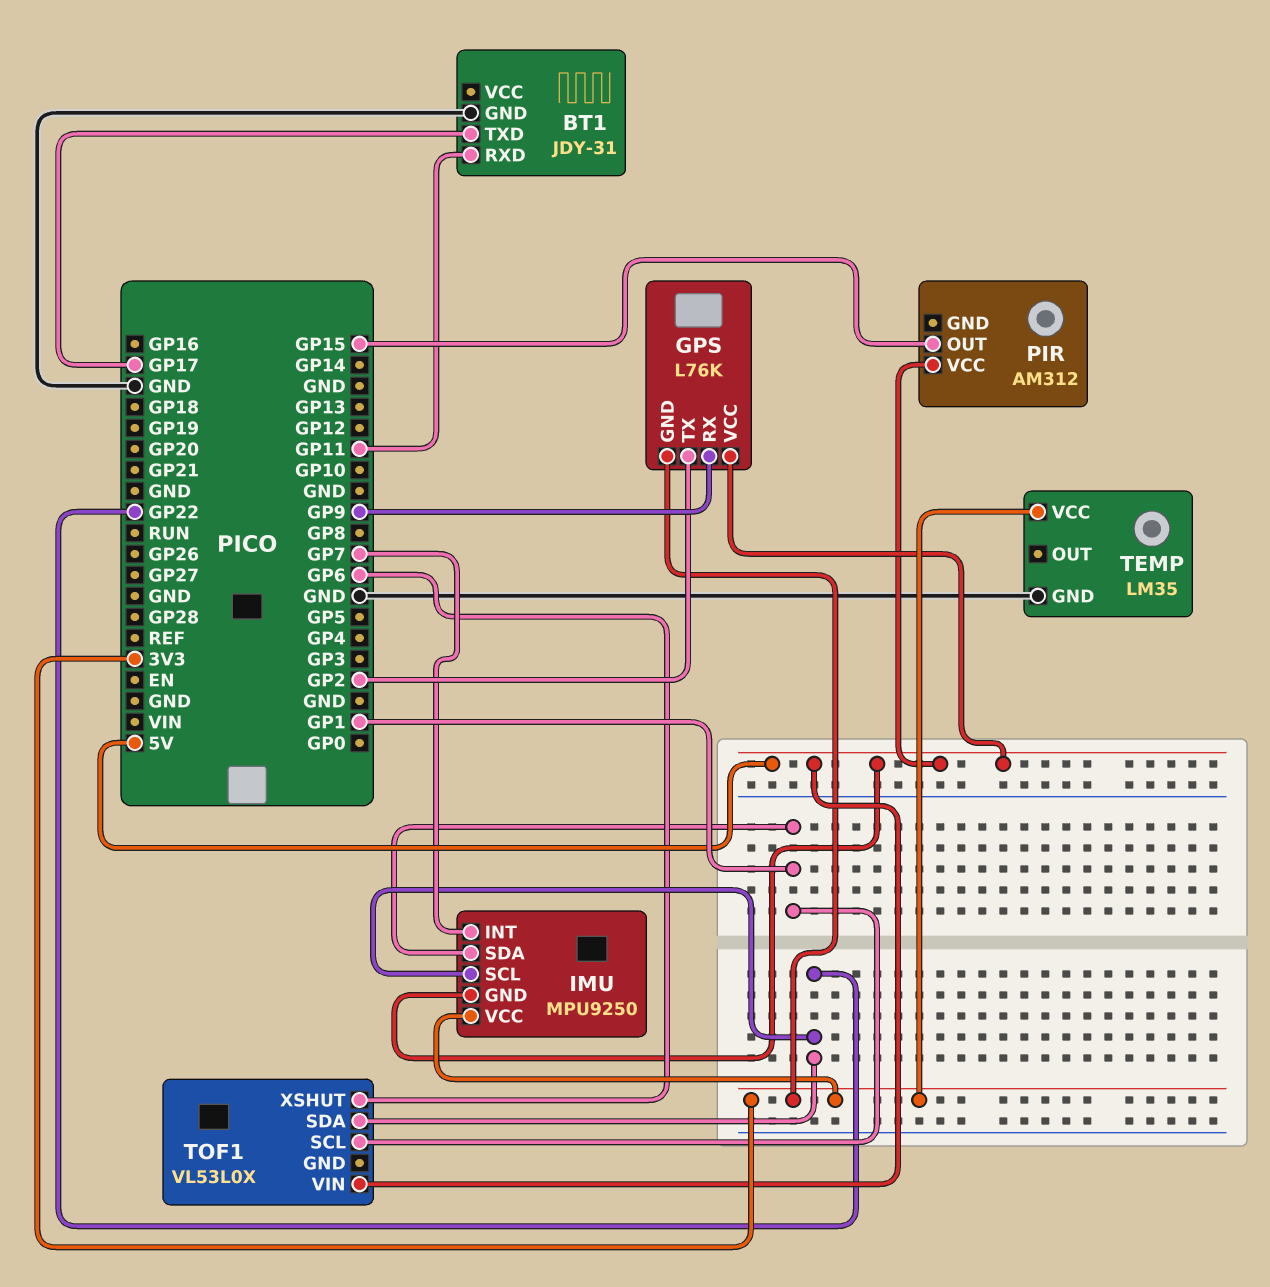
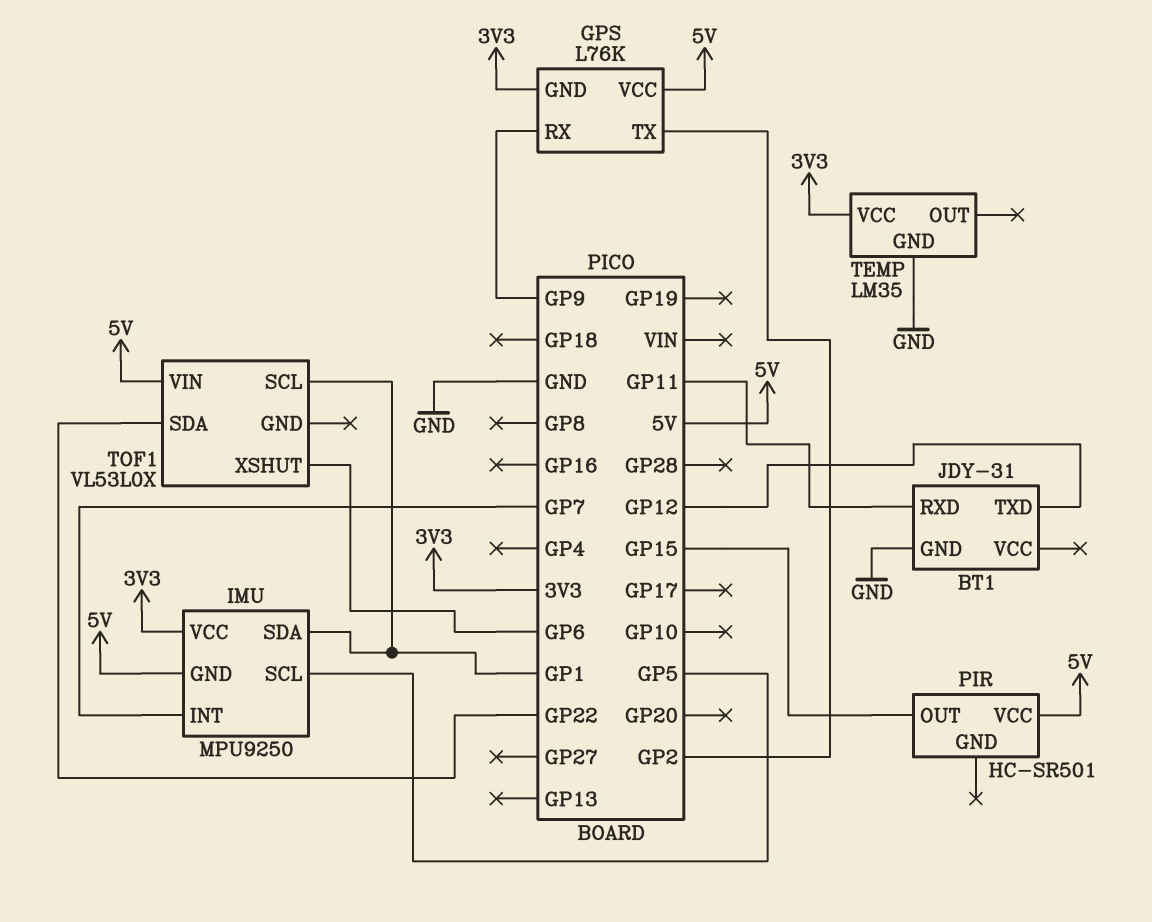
BT1 pin TXD: GP17 -> GP12
IMU pin SCL: GP22 -> GP5
PIR: AM312 -> HC-SR501

